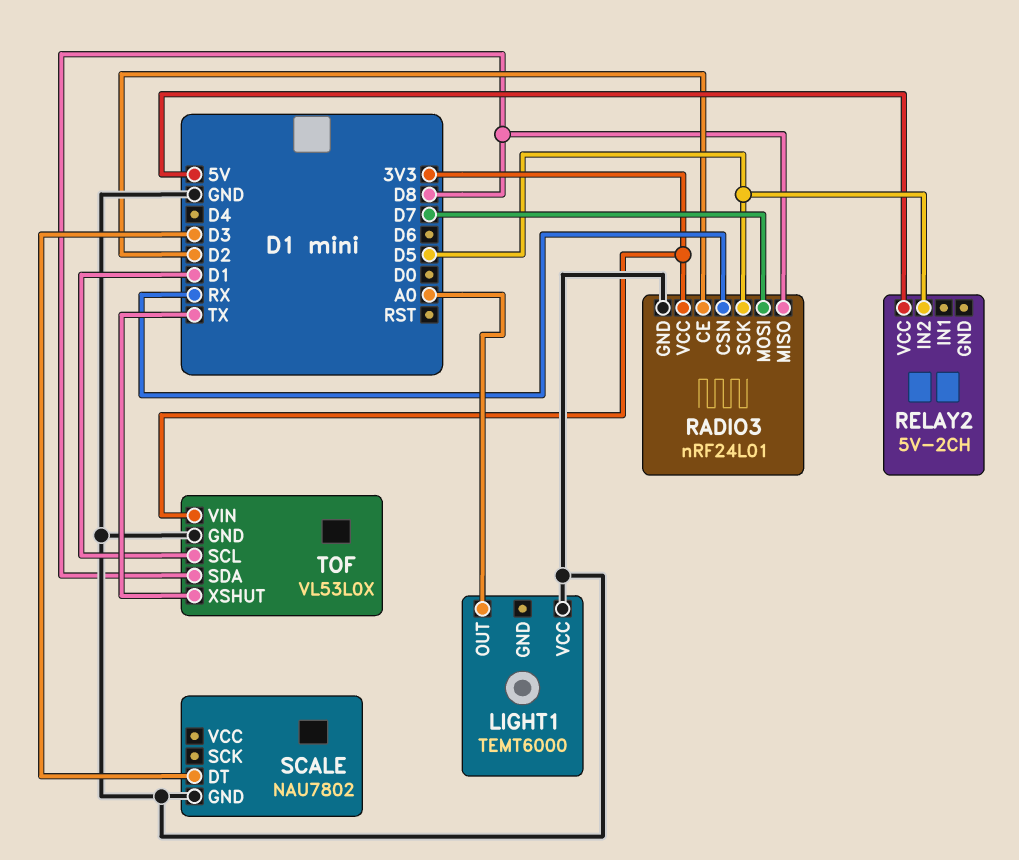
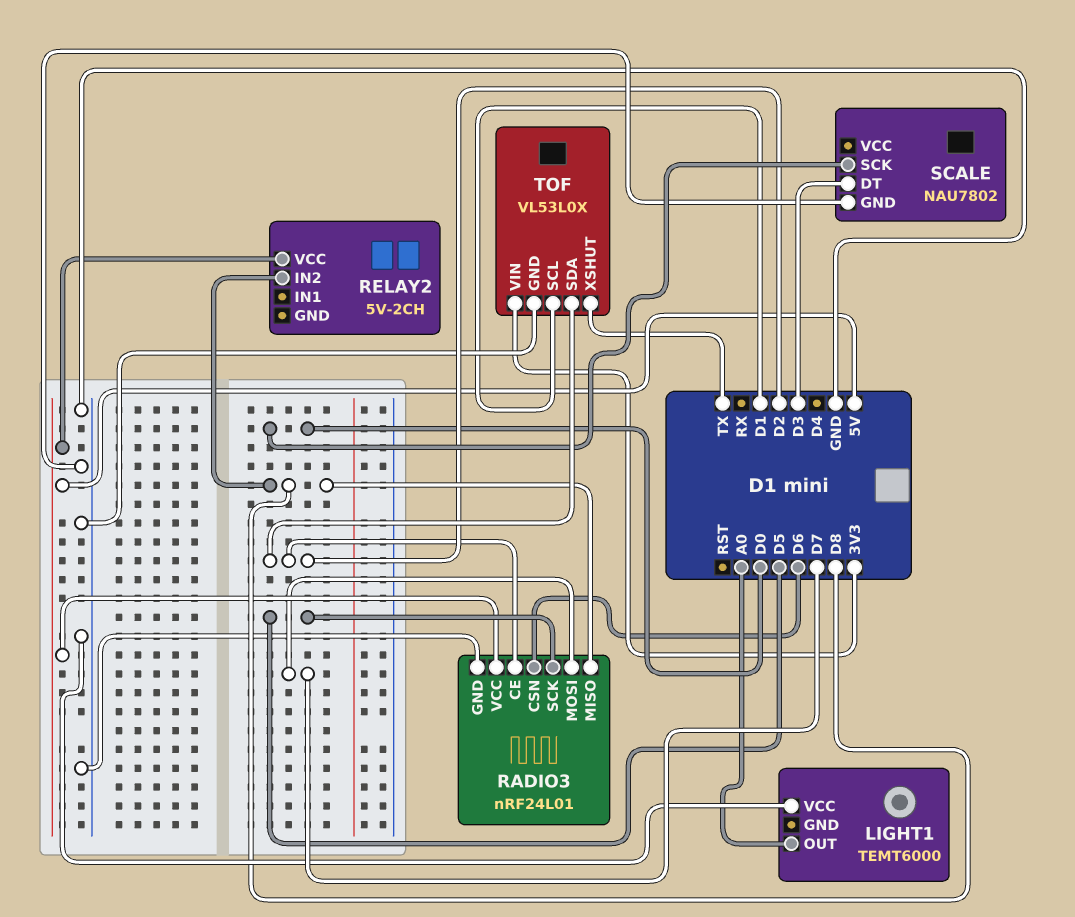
RADIO3 pin CSN: RX -> D6
RADIO3 pin VCC: 3V3 -> 5V
RELAY2 pin IN2: D5 -> D8
SCALE pin SCK: none -> D0
TOF pin SDA: D8 -> D2

